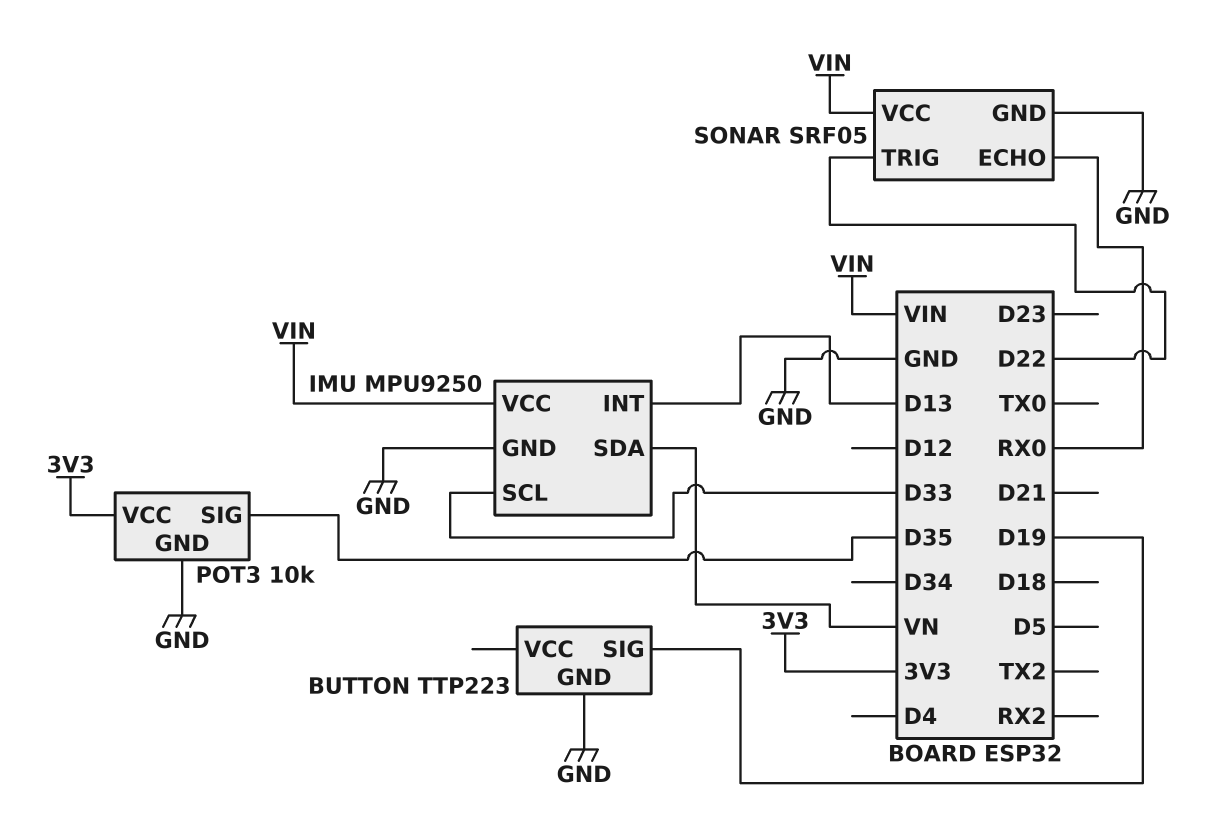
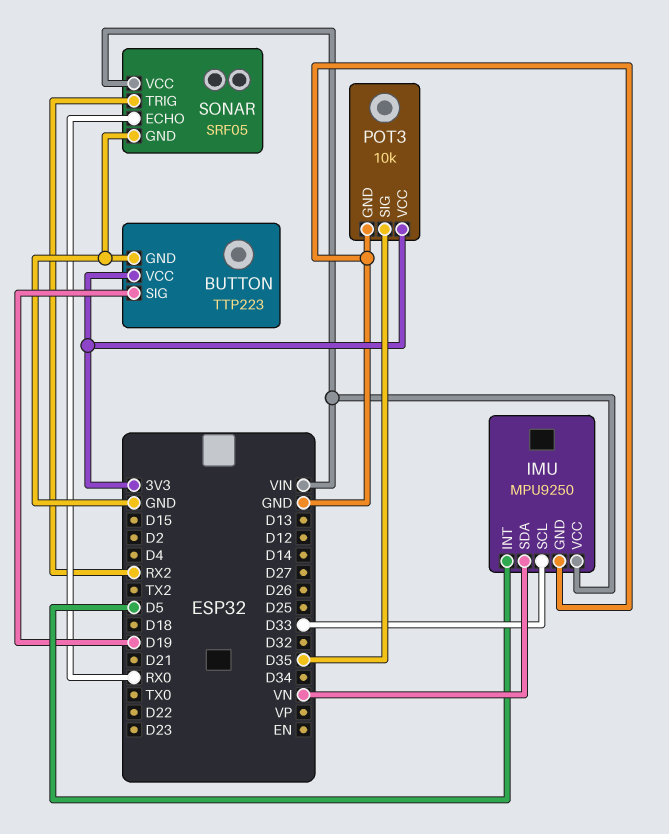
BUTTON pin VCC: none -> 3V3
IMU pin INT: D13 -> D5
SONAR pin TRIG: D22 -> RX2

